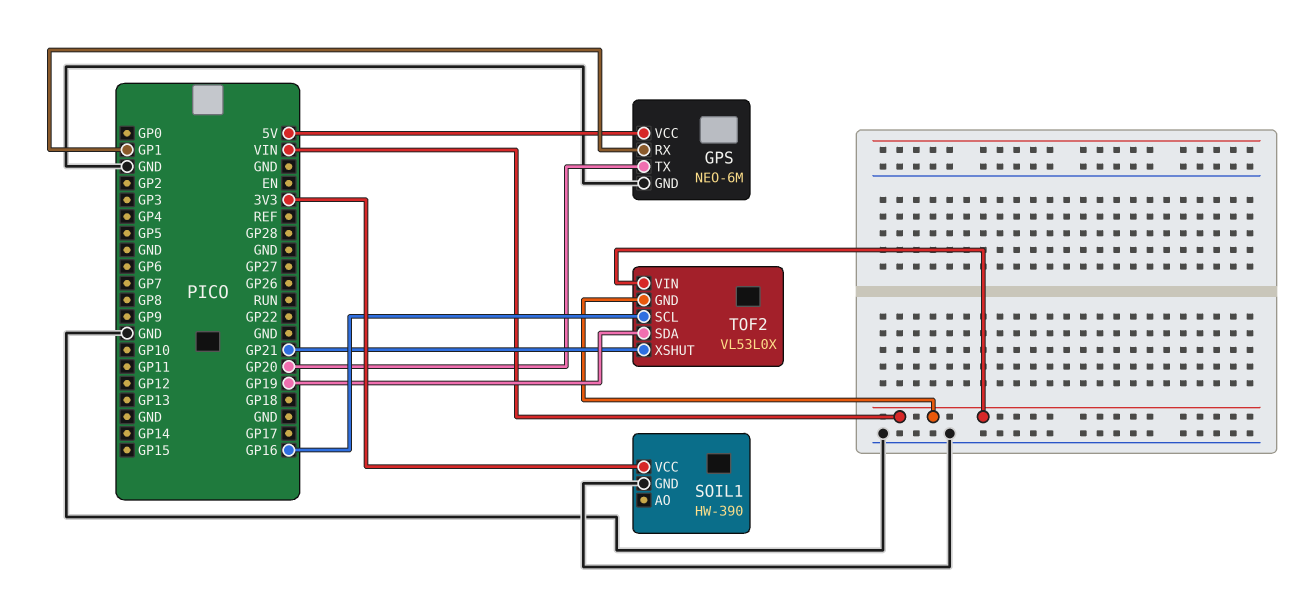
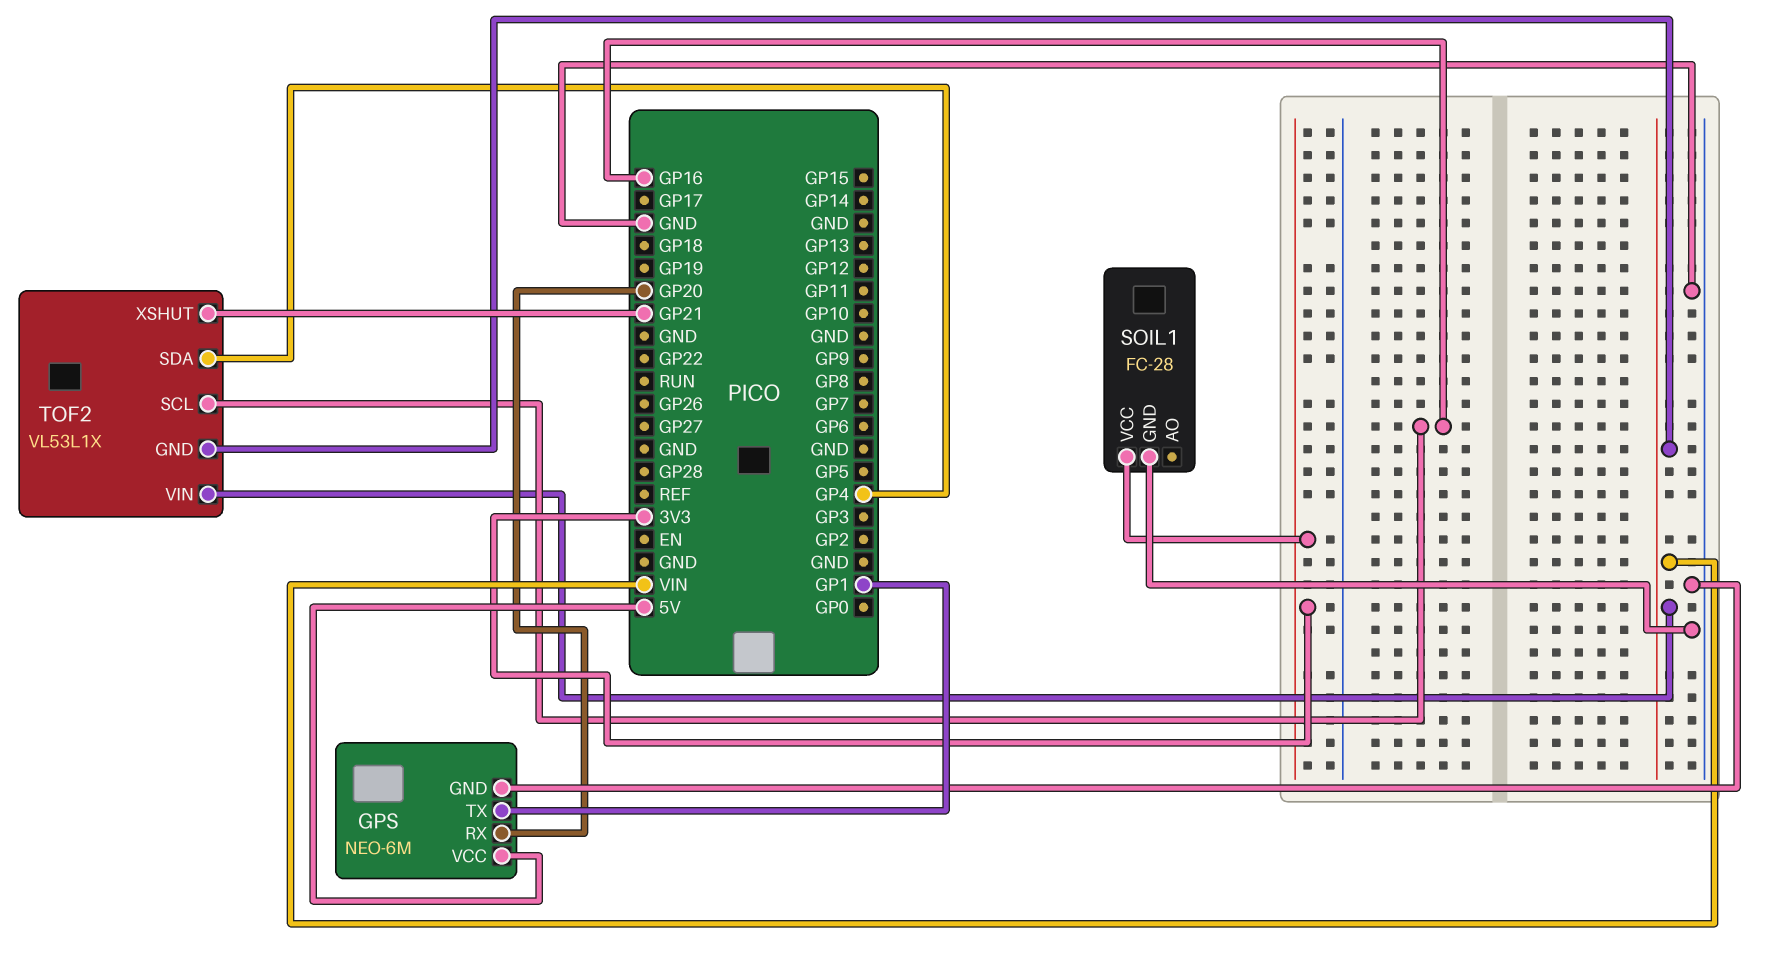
GPS pin RX: GP1 -> GP20
GPS pin TX: GP20 -> GP1
SOIL1: HW-390 -> FC-28
TOF2: VL53L0X -> VL53L1X
TOF2 pin SDA: GP19 -> GP4

